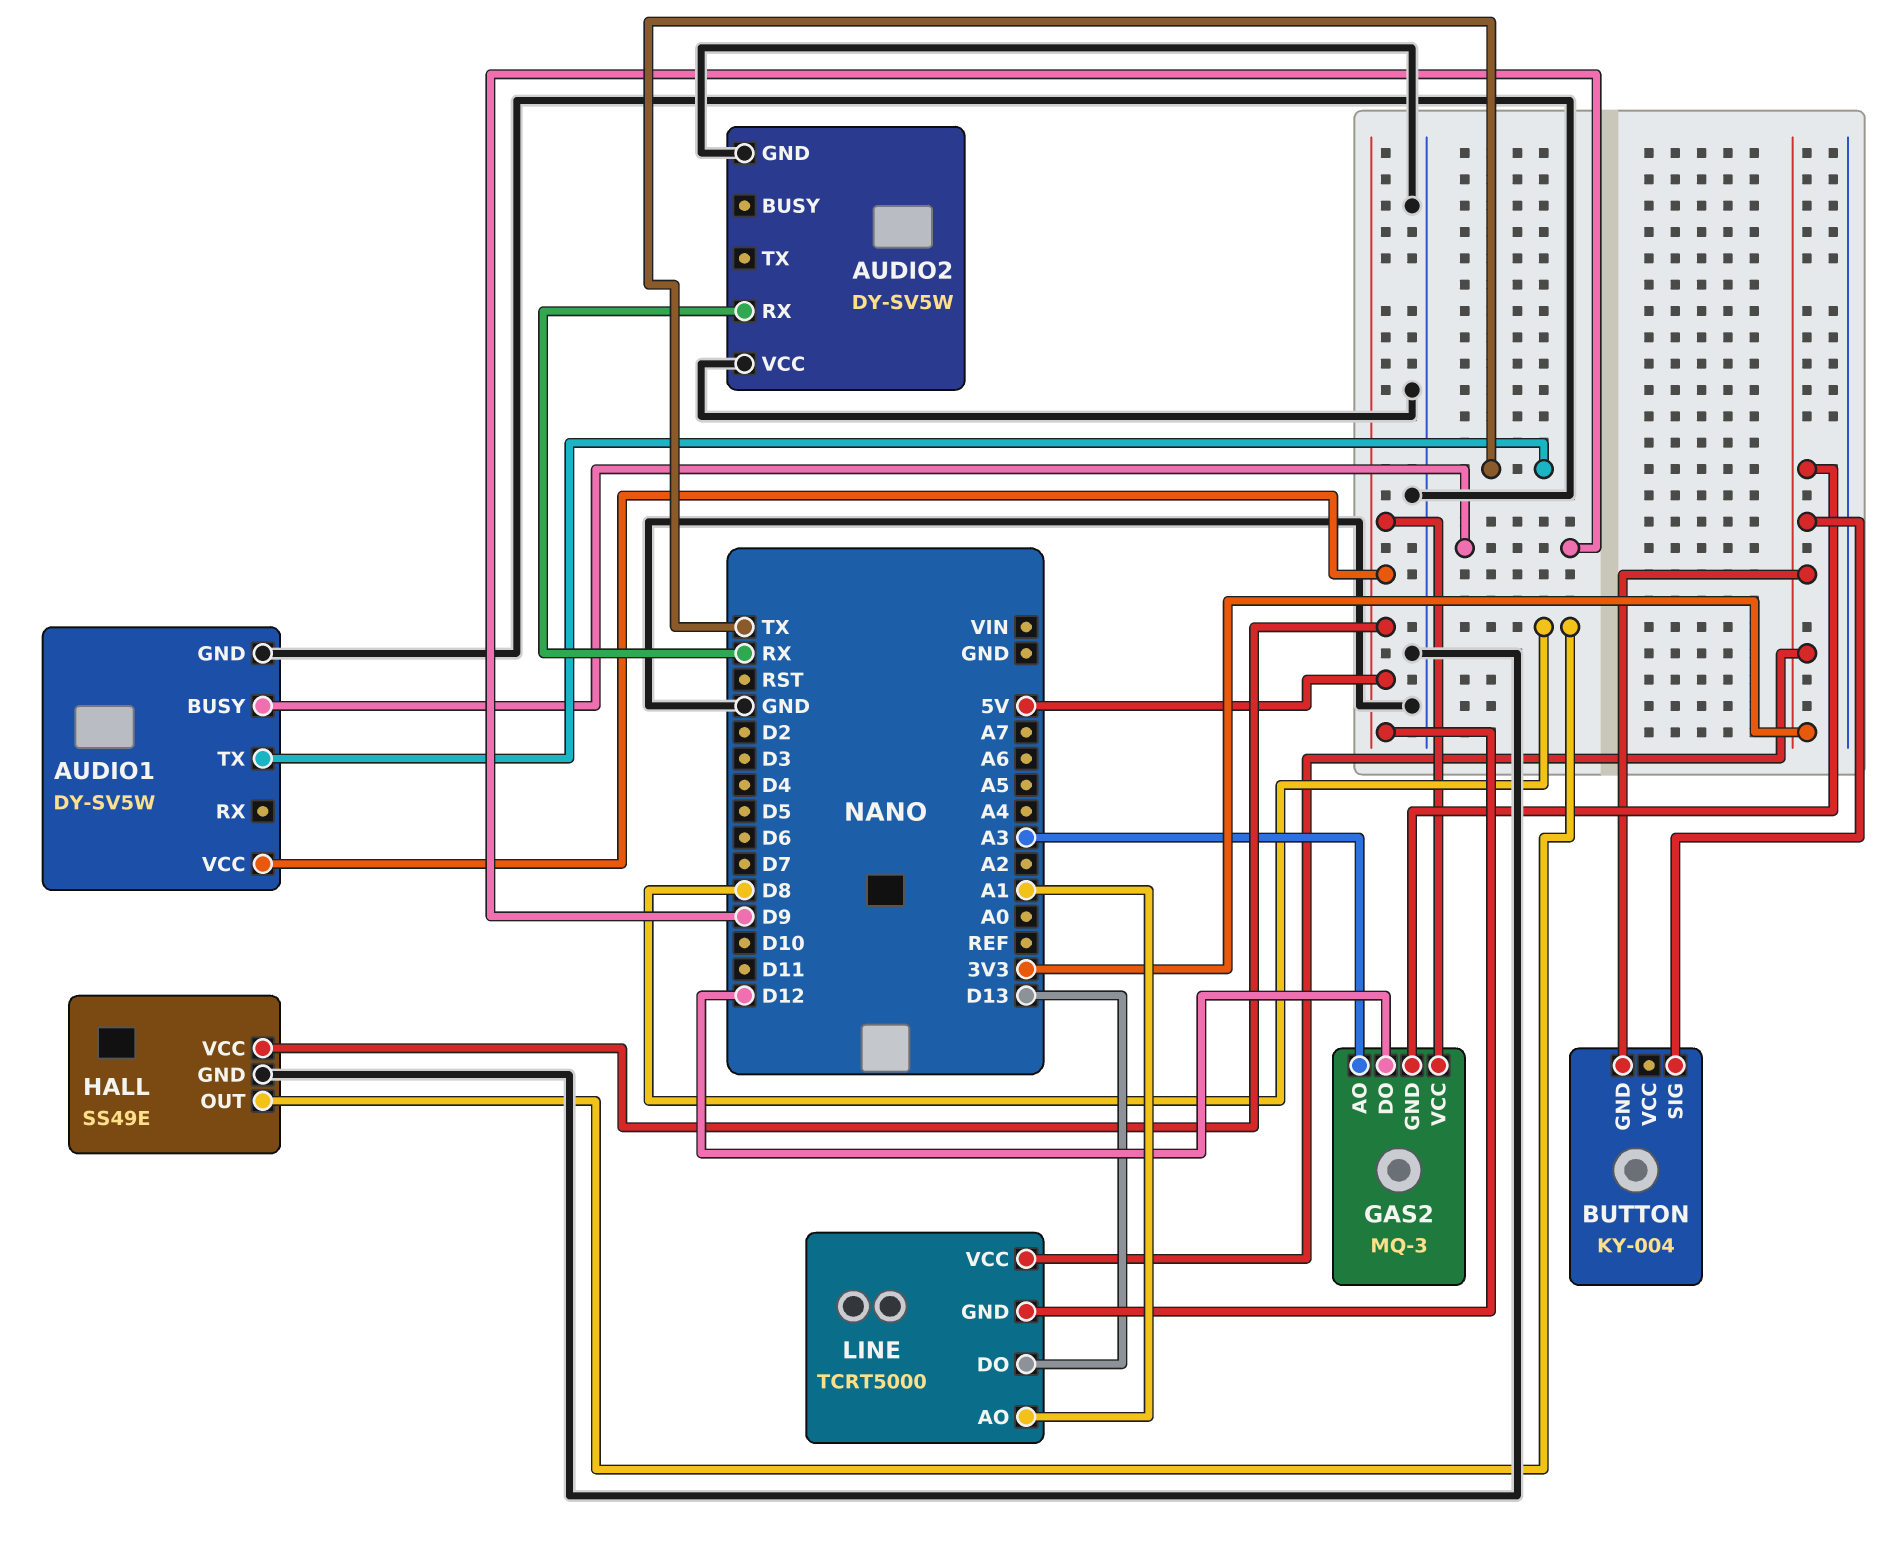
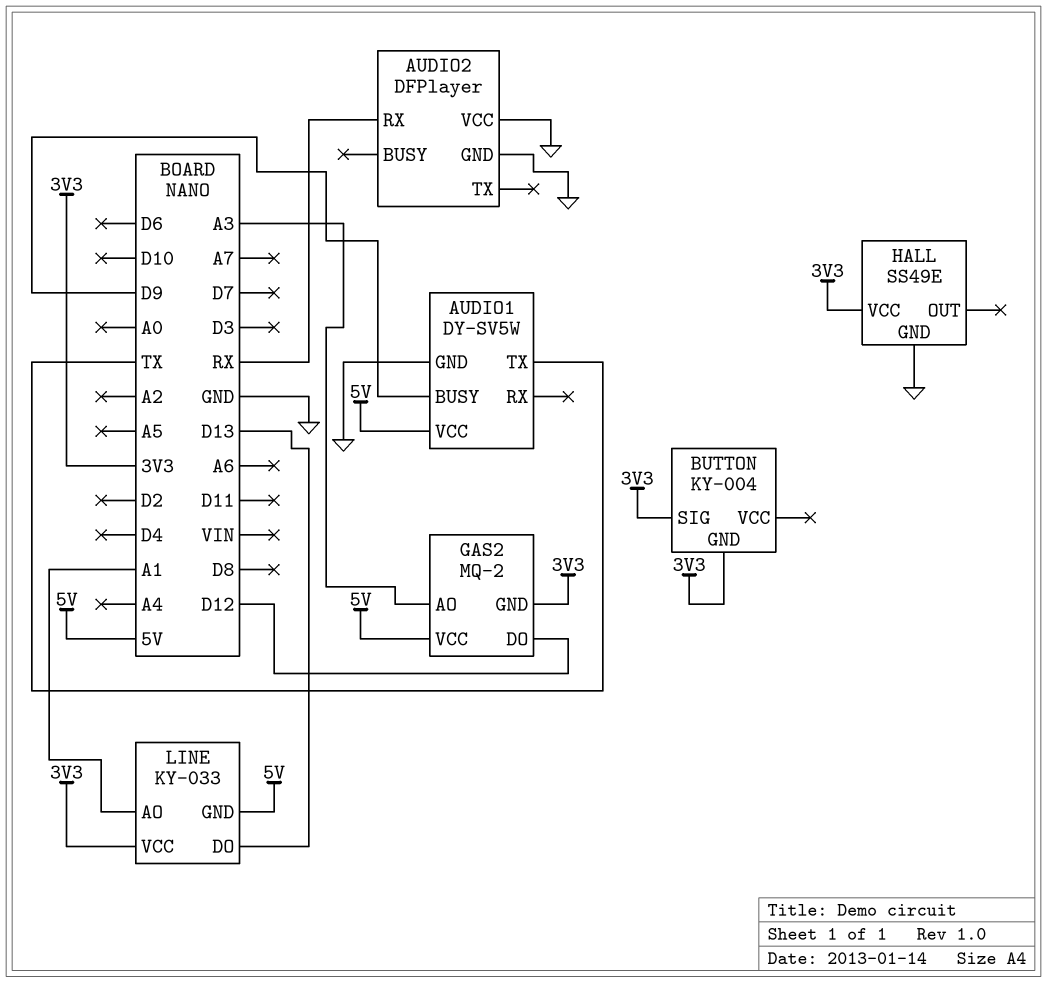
AUDIO2: DY-SV5W -> DFPlayer
GAS2: MQ-3 -> MQ-2
HALL pin OUT: D8 -> none
HALL pin VCC: 5V -> 3V3
LINE: TCRT5000 -> KY-033

